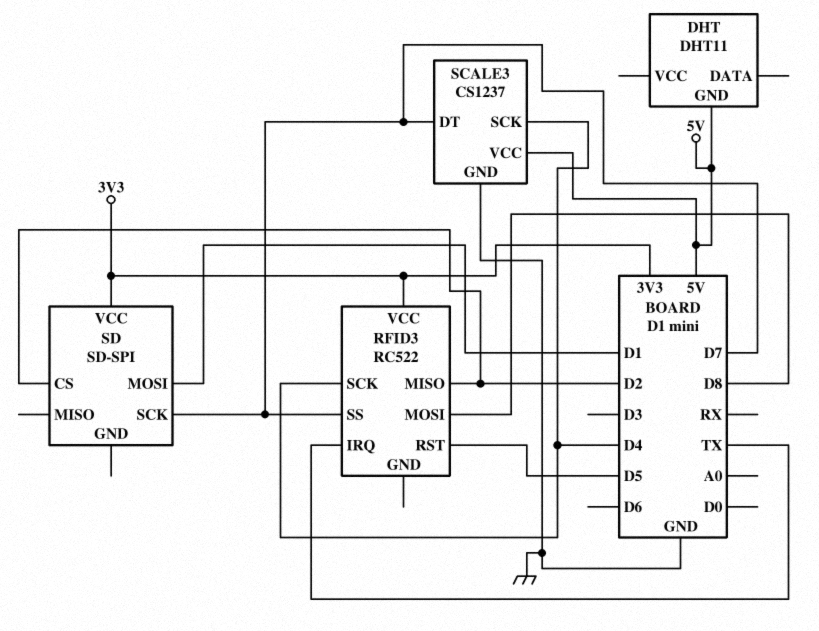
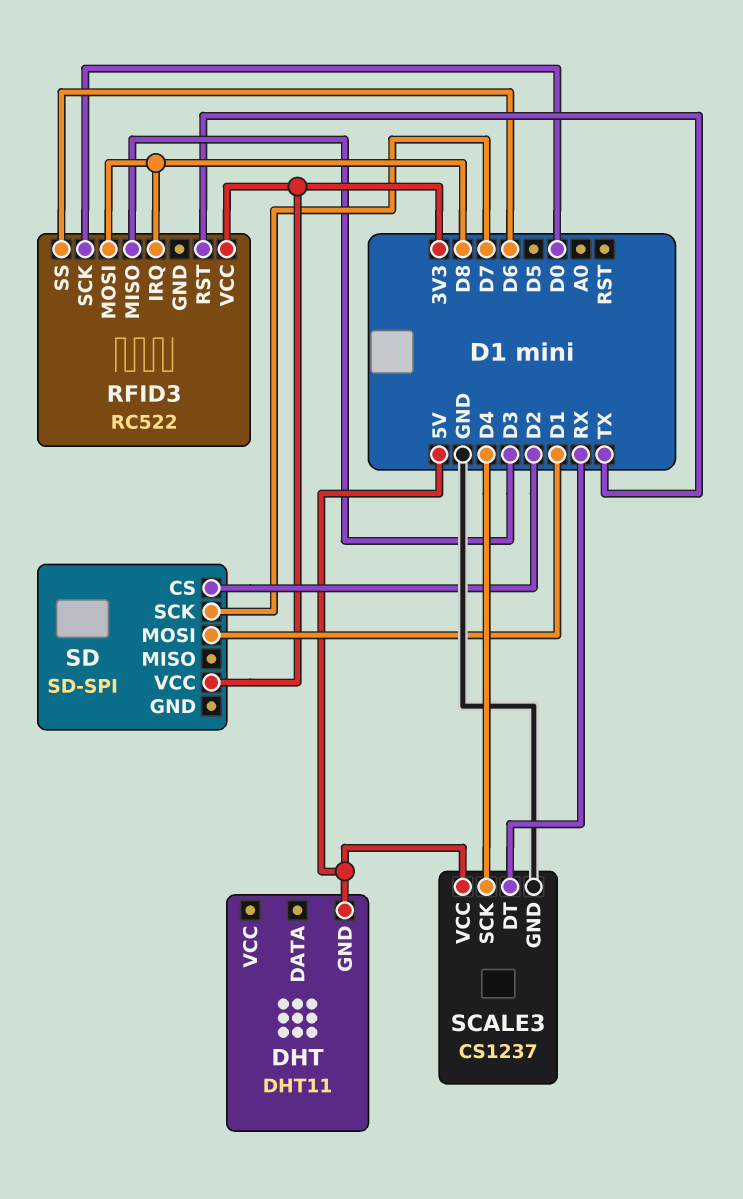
RFID3 pin IRQ: TX -> D8
RFID3 pin MISO: D2 -> D3
RFID3 pin RST: D5 -> TX
RFID3 pin SCK: D4 -> D0
RFID3 pin SS: D7 -> D6
SCALE3 pin DT: D7 -> RX

